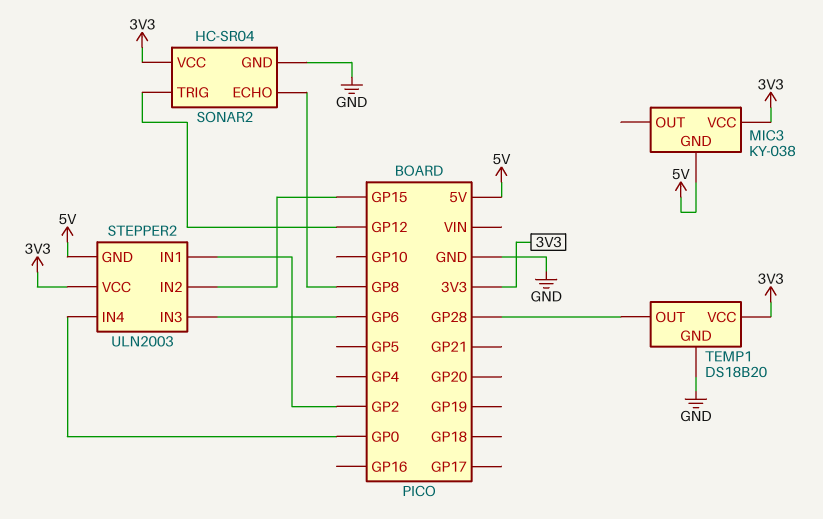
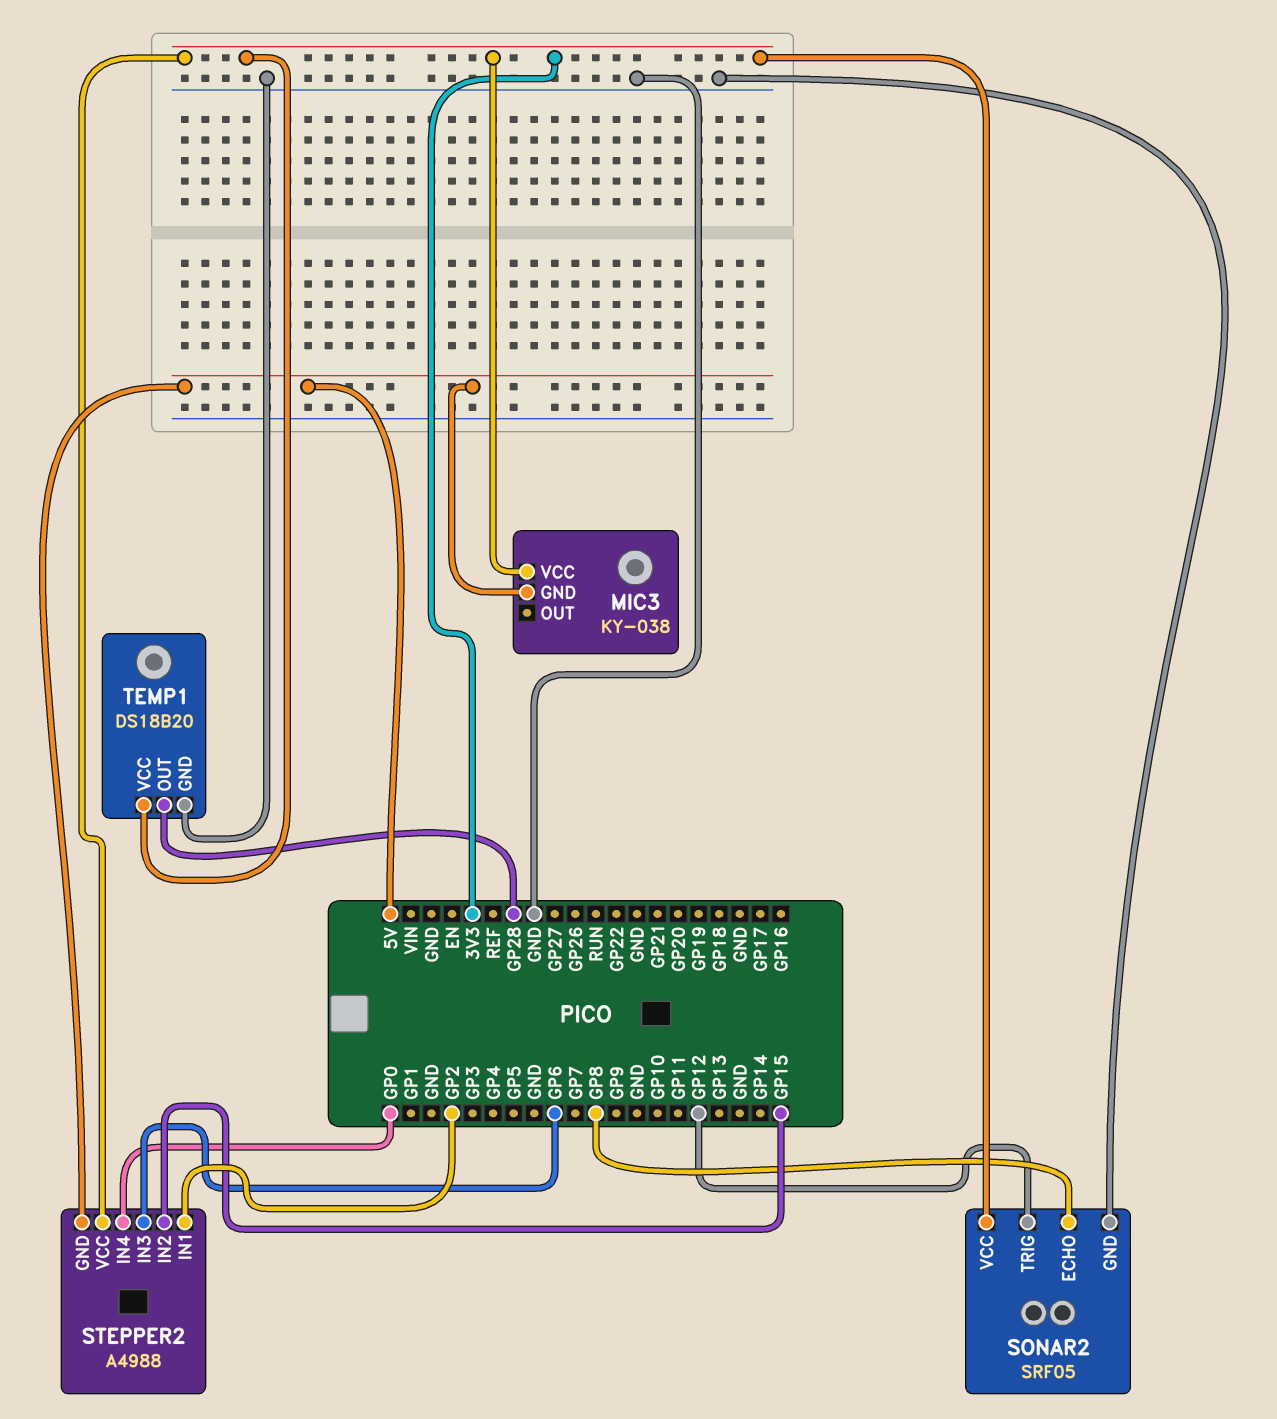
SONAR2: HC-SR04 -> SRF05
STEPPER2: ULN2003 -> A4988

